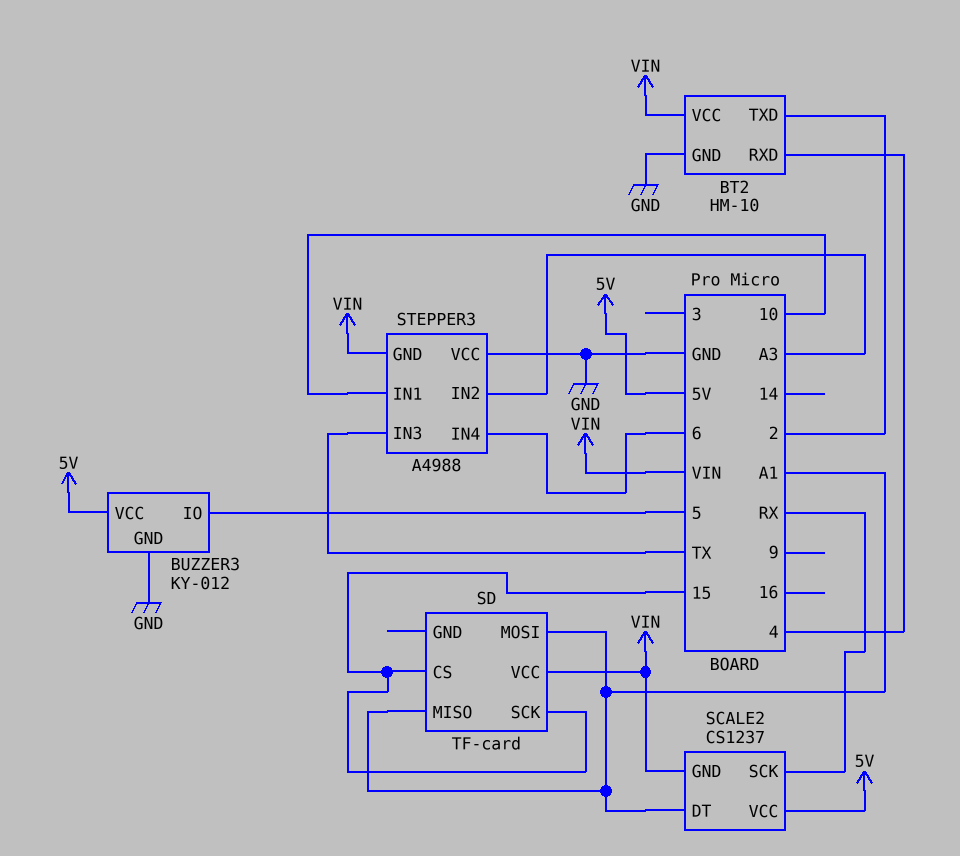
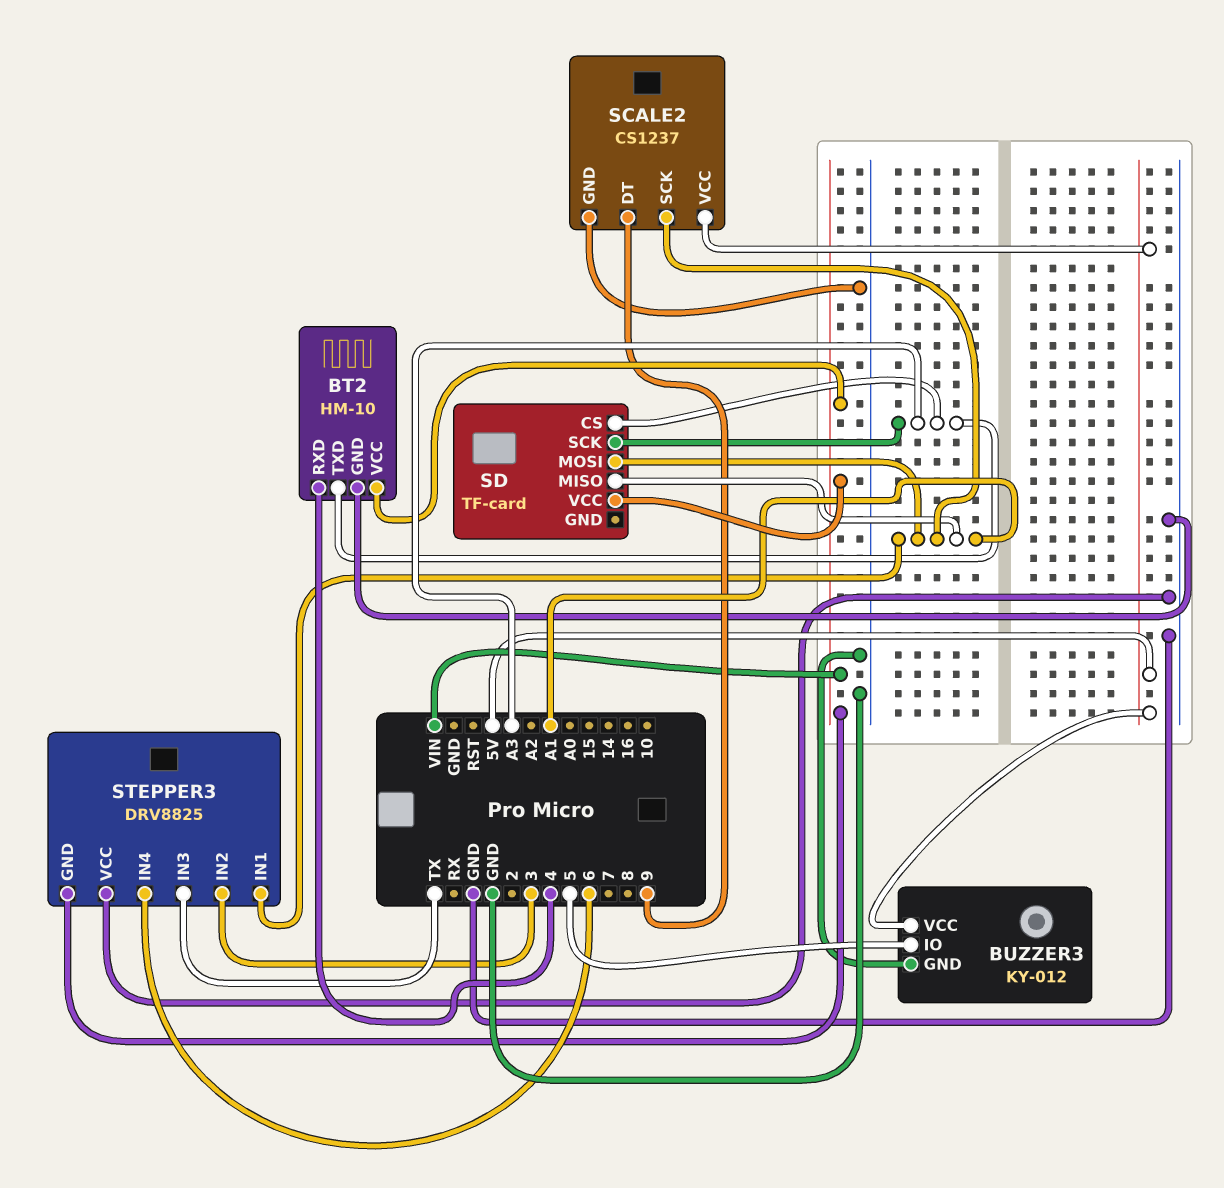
BT2 pin TXD: 2 -> A3
SCALE2 pin DT: A1 -> 9
SCALE2 pin GND: VIN -> GND
SCALE2 pin SCK: RX -> A1
SD pin CS: 15 -> A3
SD pin SCK: 15 -> A3
STEPPER3: A4988 -> DRV8825
STEPPER3 pin IN1: 10 -> A1
STEPPER3 pin IN2: A3 -> 3

